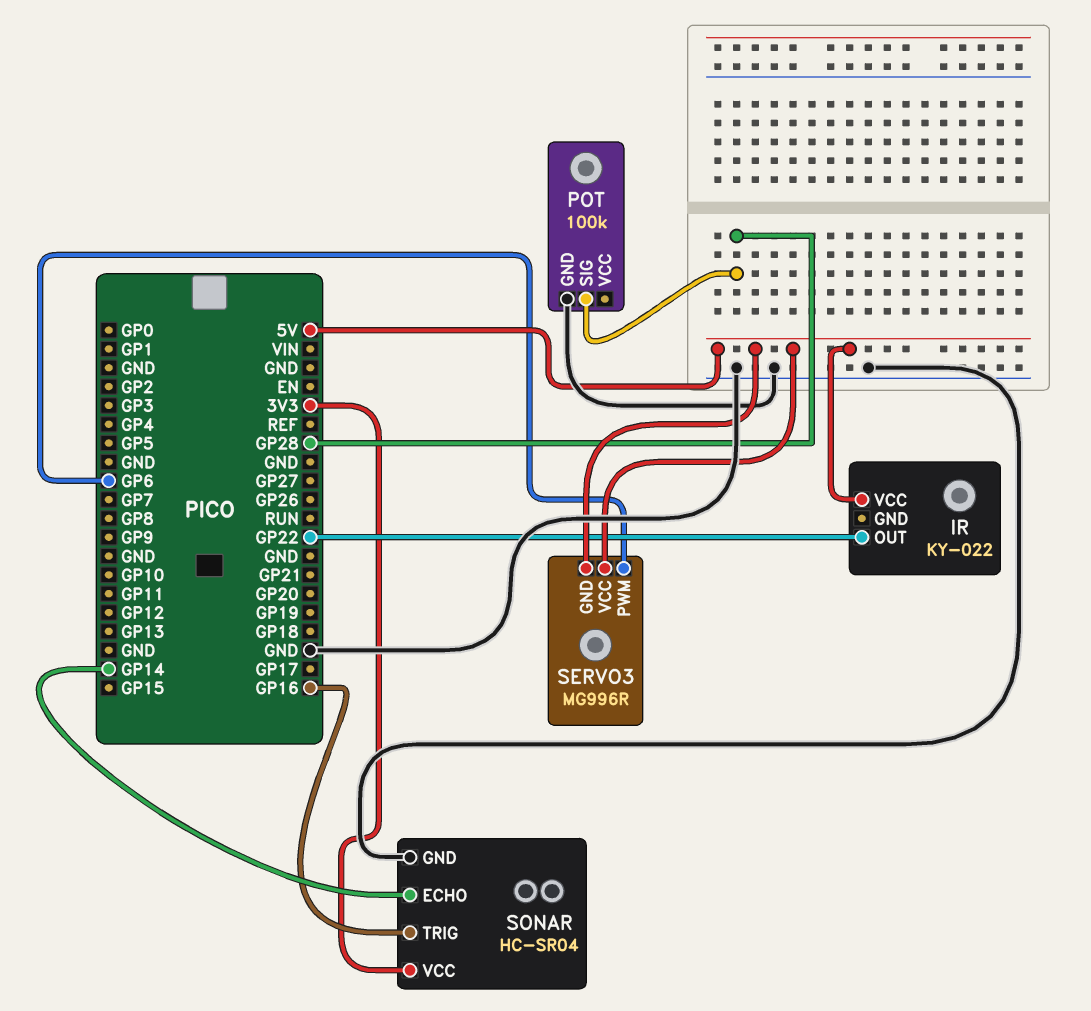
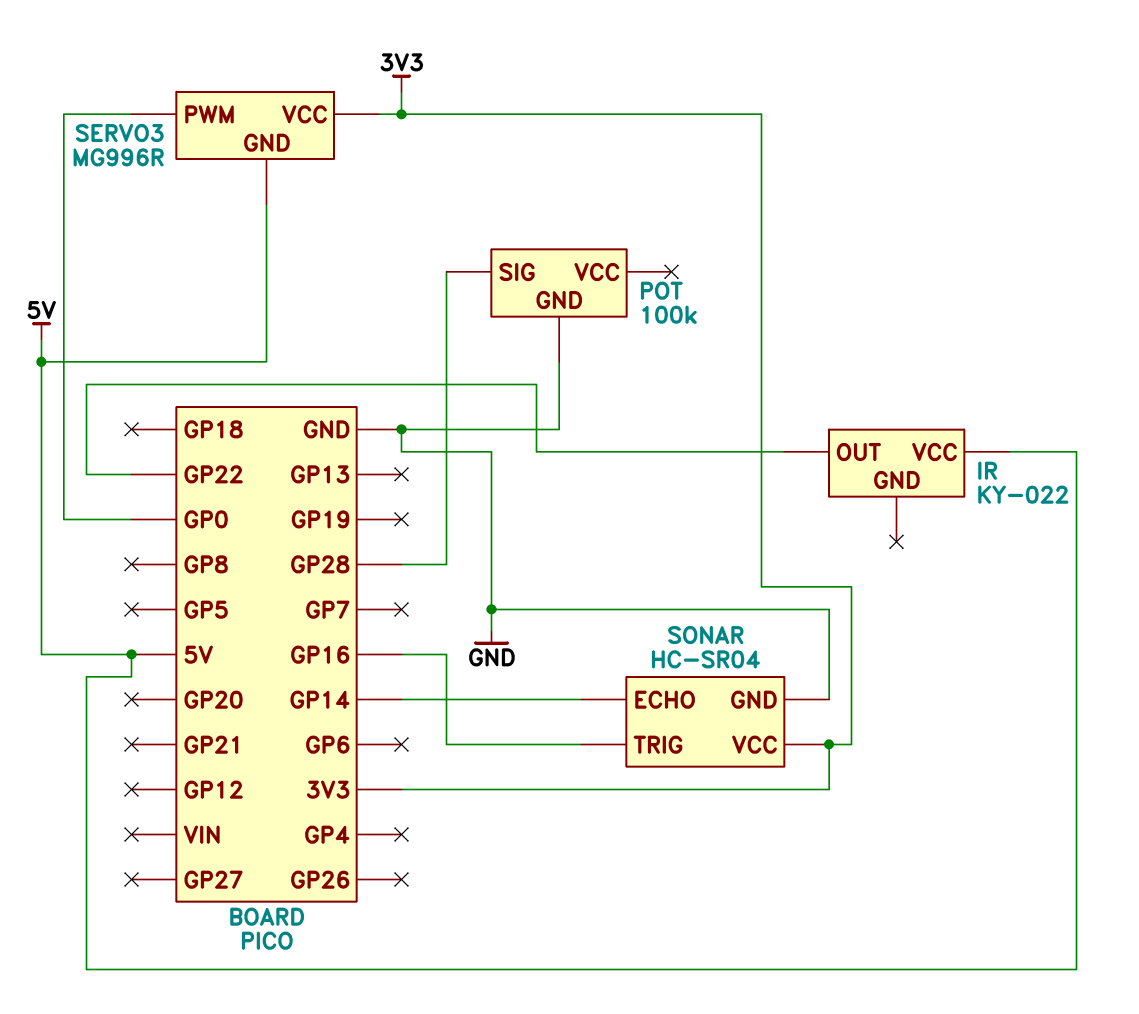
SERVO3 pin PWM: GP6 -> GP0
SERVO3 pin VCC: 5V -> 3V3

